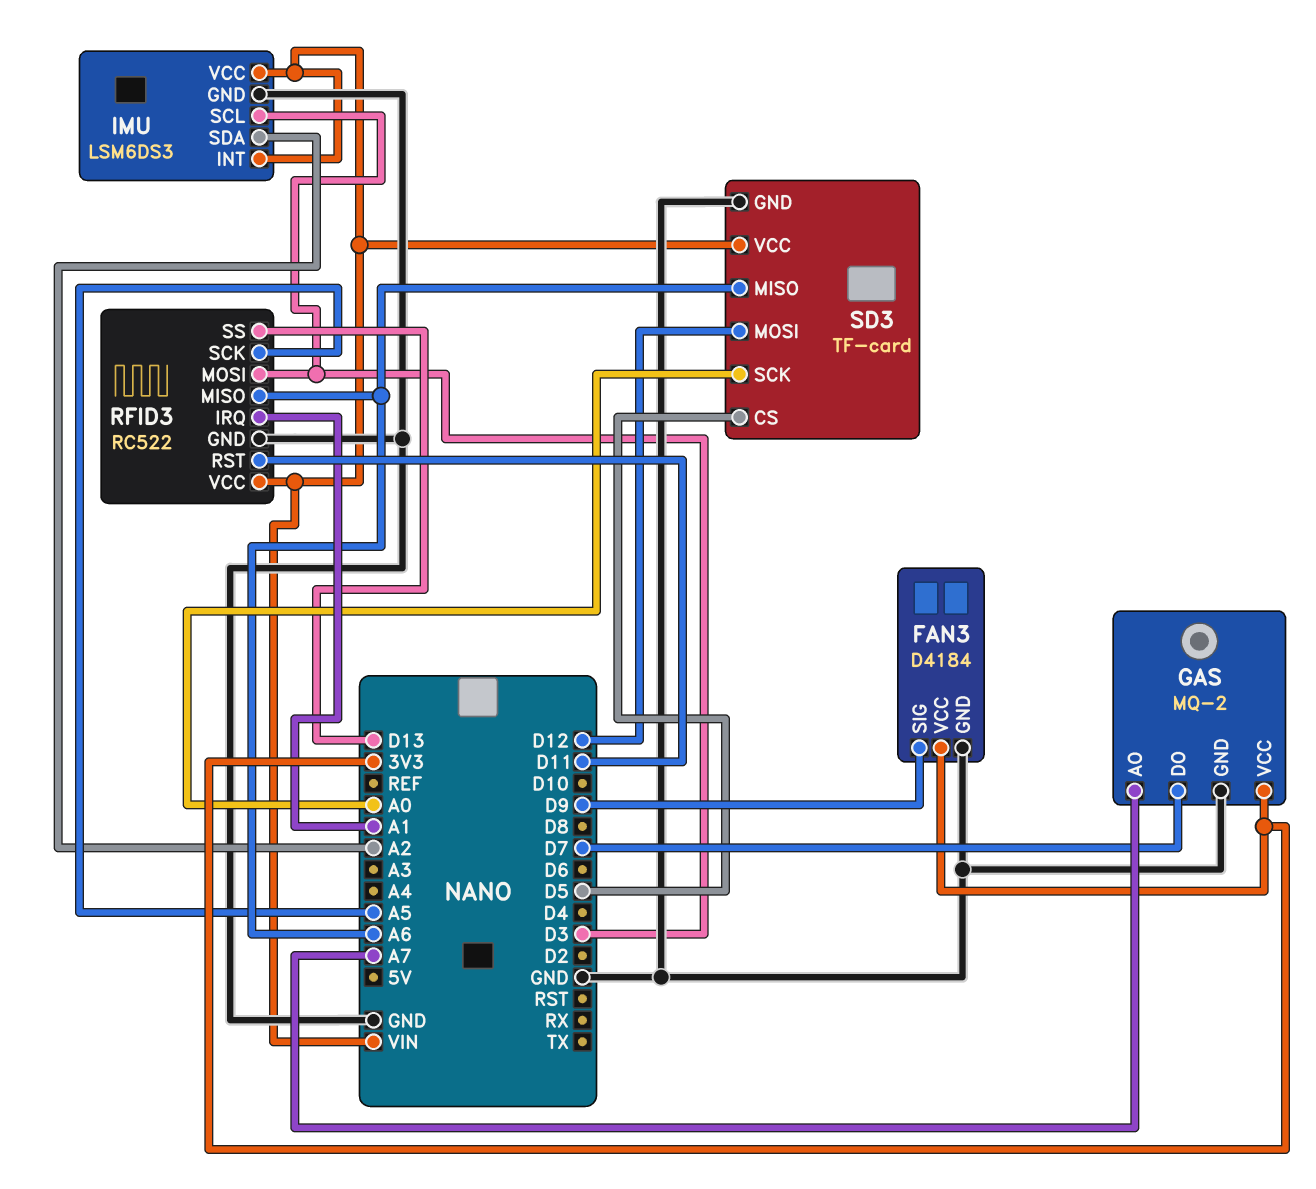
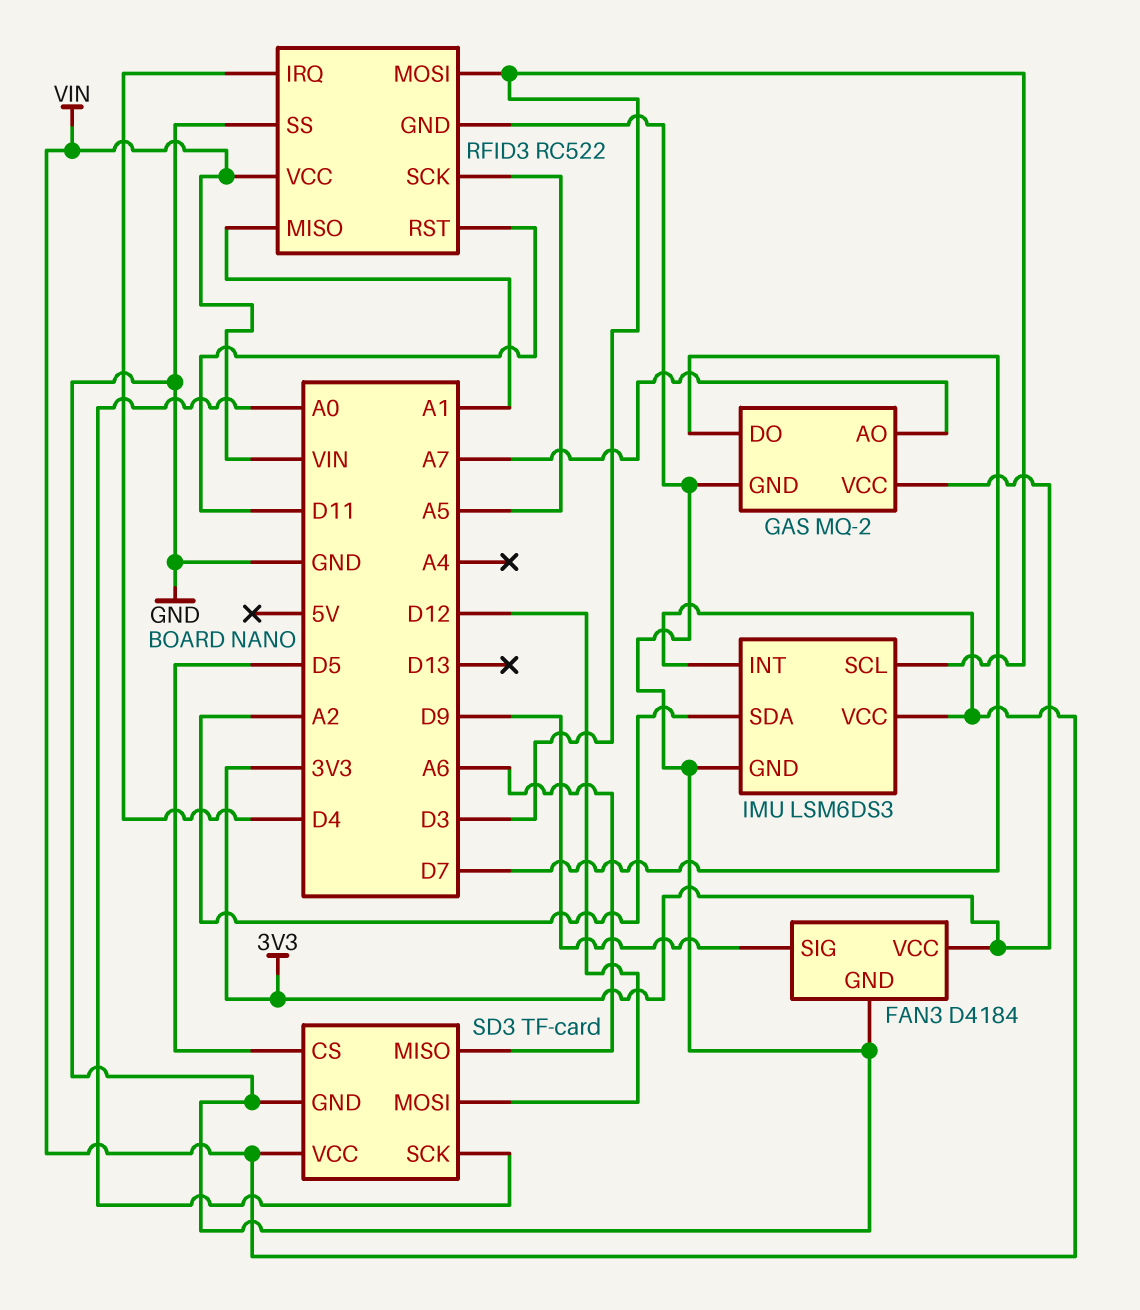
RFID3 pin IRQ: A1 -> D4
RFID3 pin MISO: A6 -> A1
RFID3 pin SS: D13 -> GND

